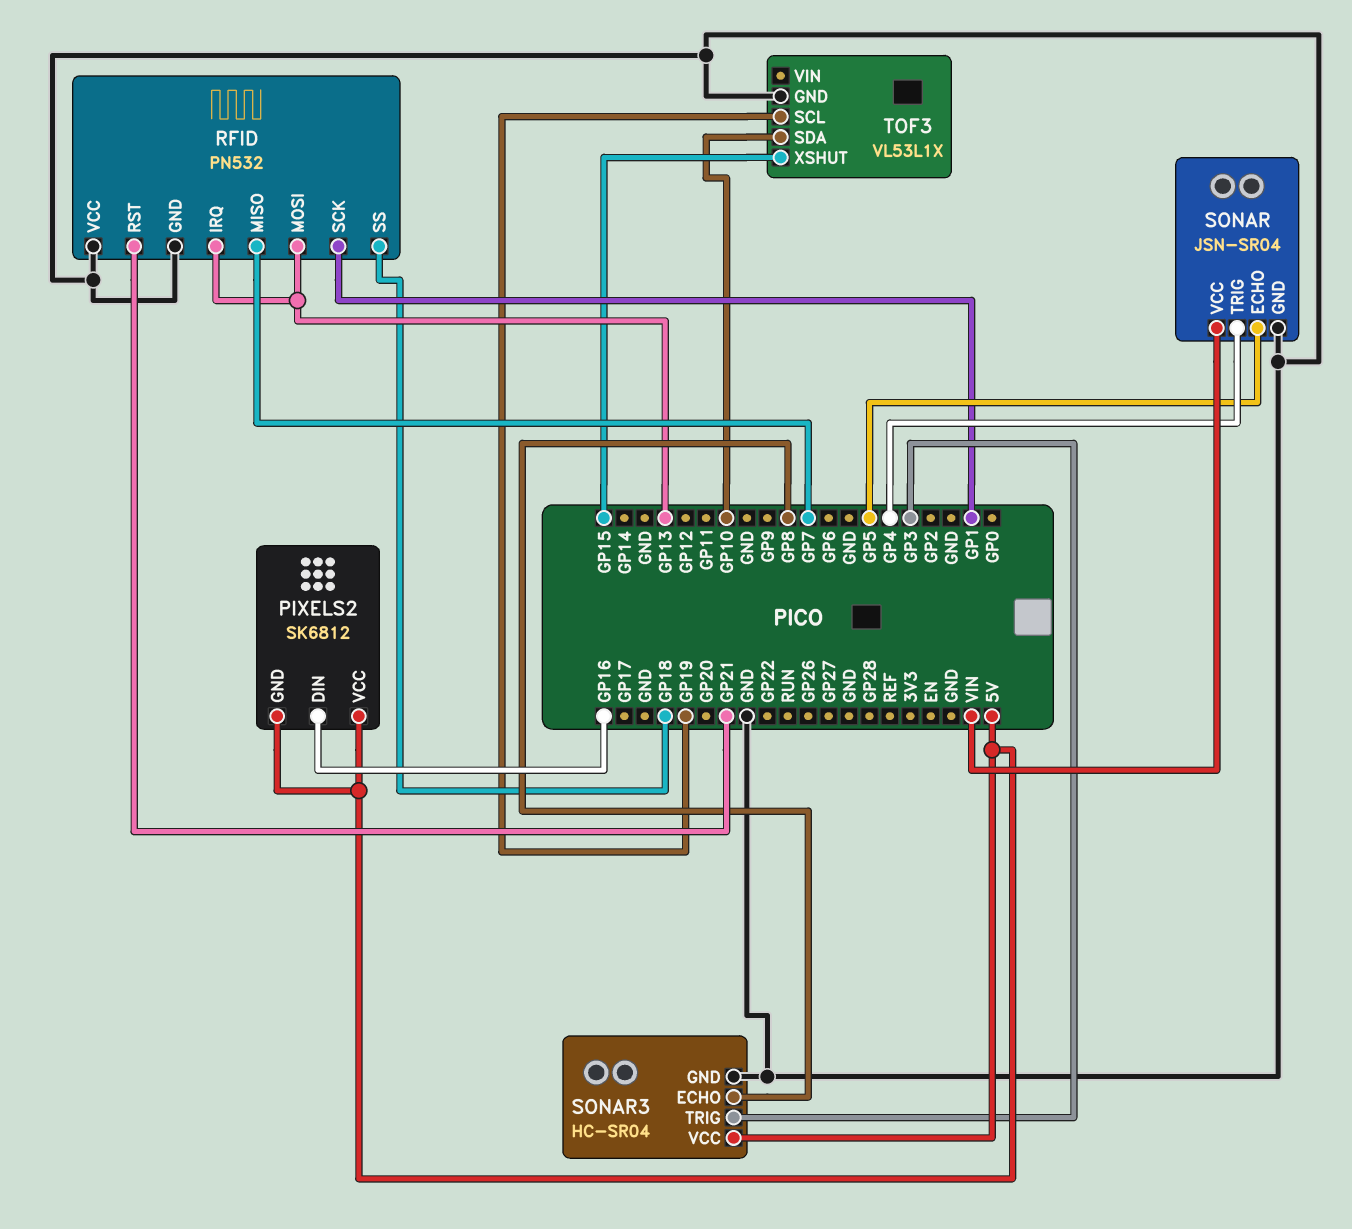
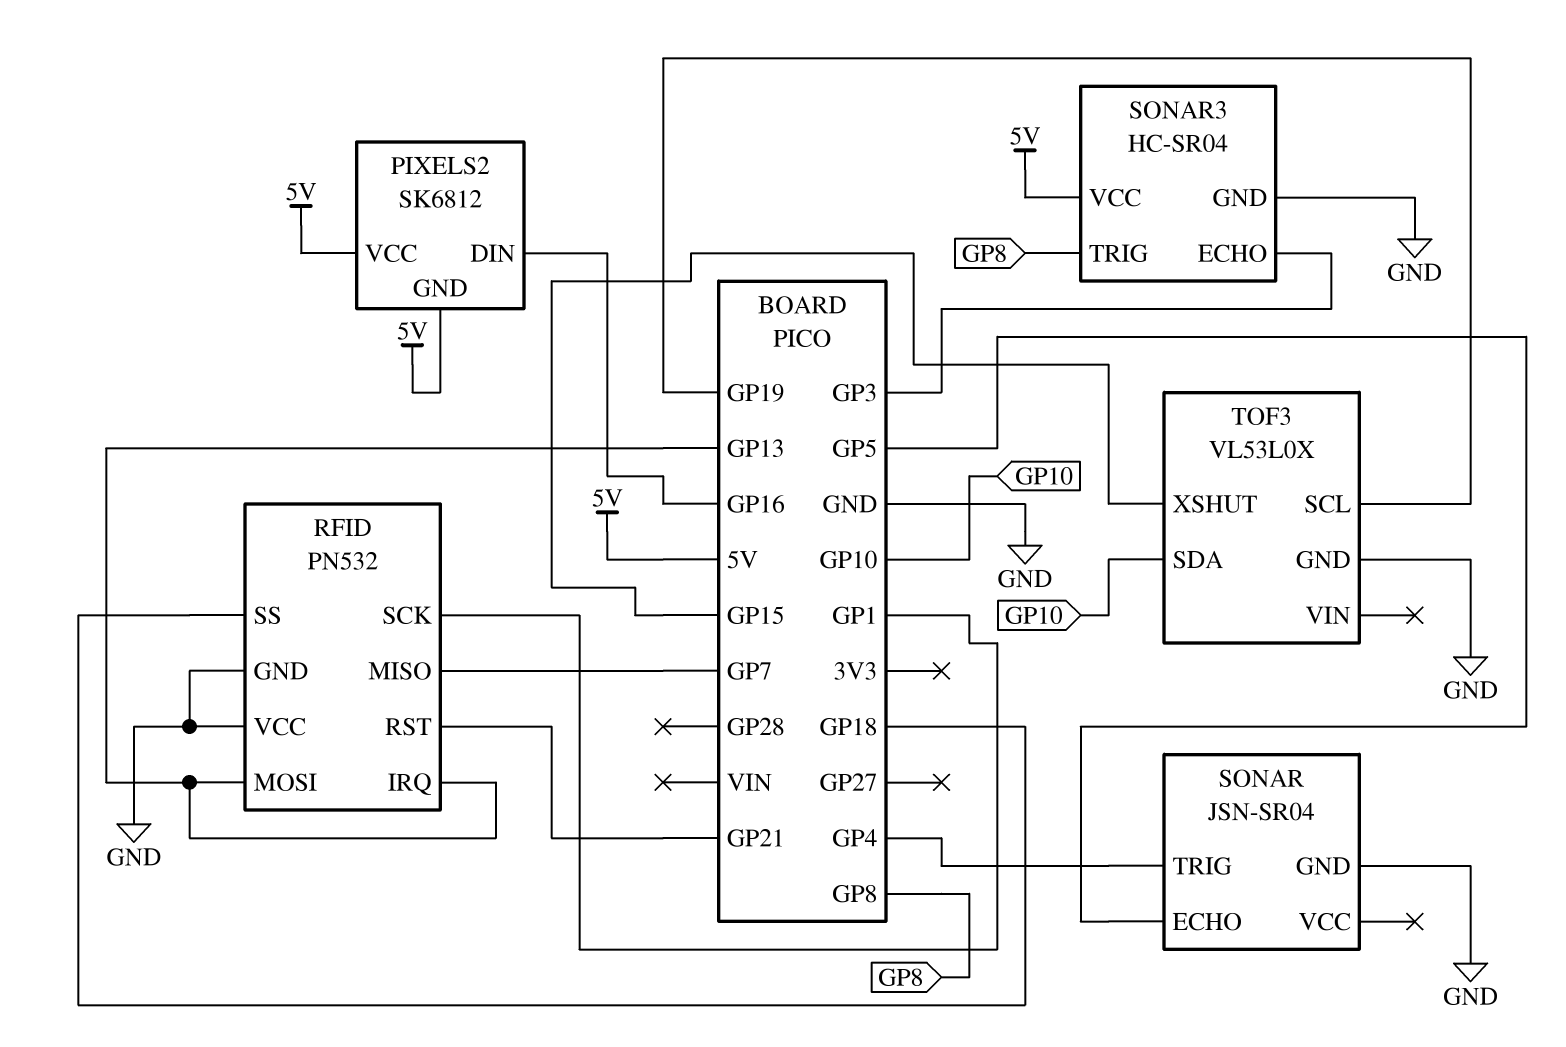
SONAR pin VCC: VIN -> none
SONAR3 pin ECHO: GP8 -> GP3
SONAR3 pin TRIG: GP3 -> GP8
TOF3: VL53L1X -> VL53L0X

